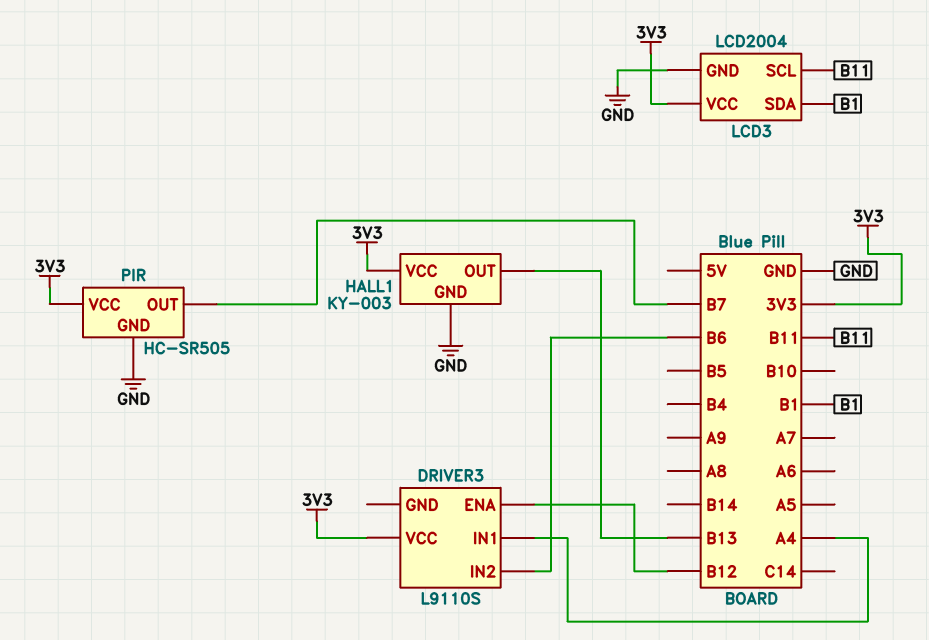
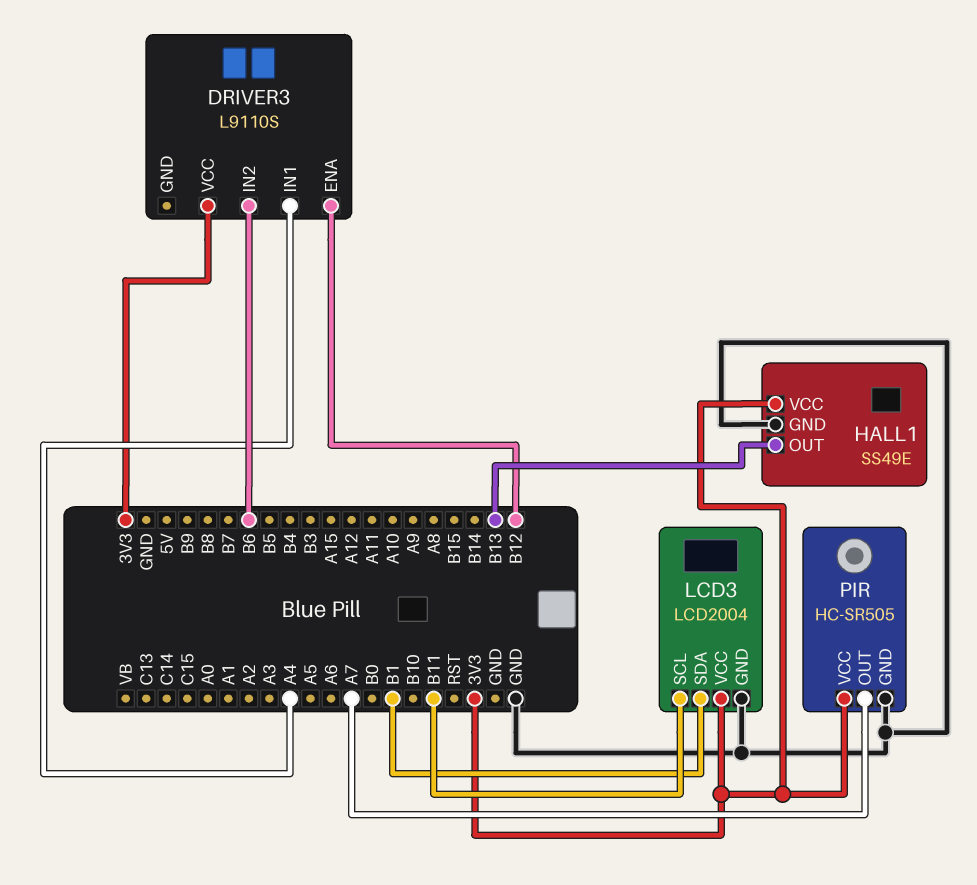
HALL1: KY-003 -> SS49E
PIR pin OUT: B7 -> A7

